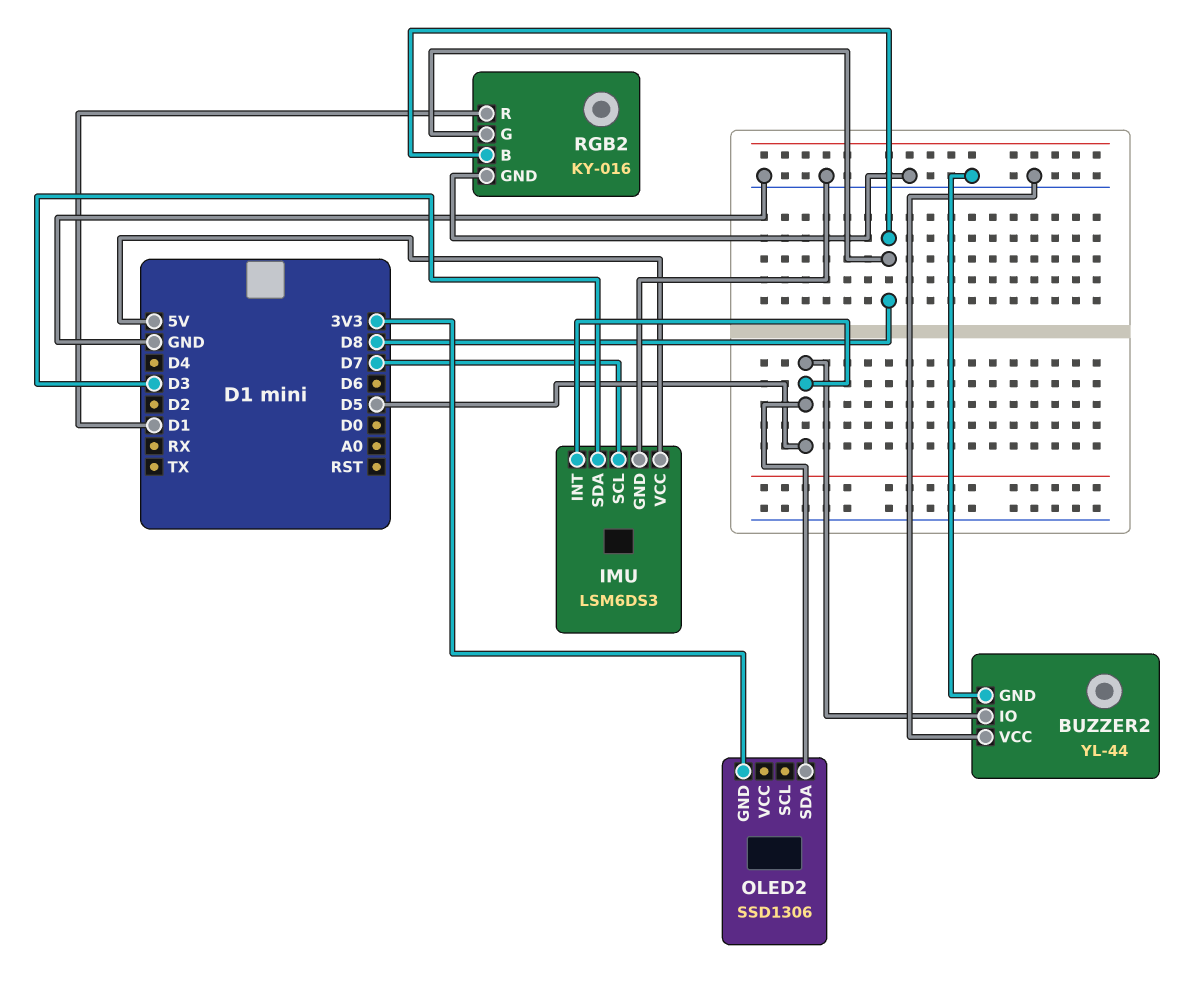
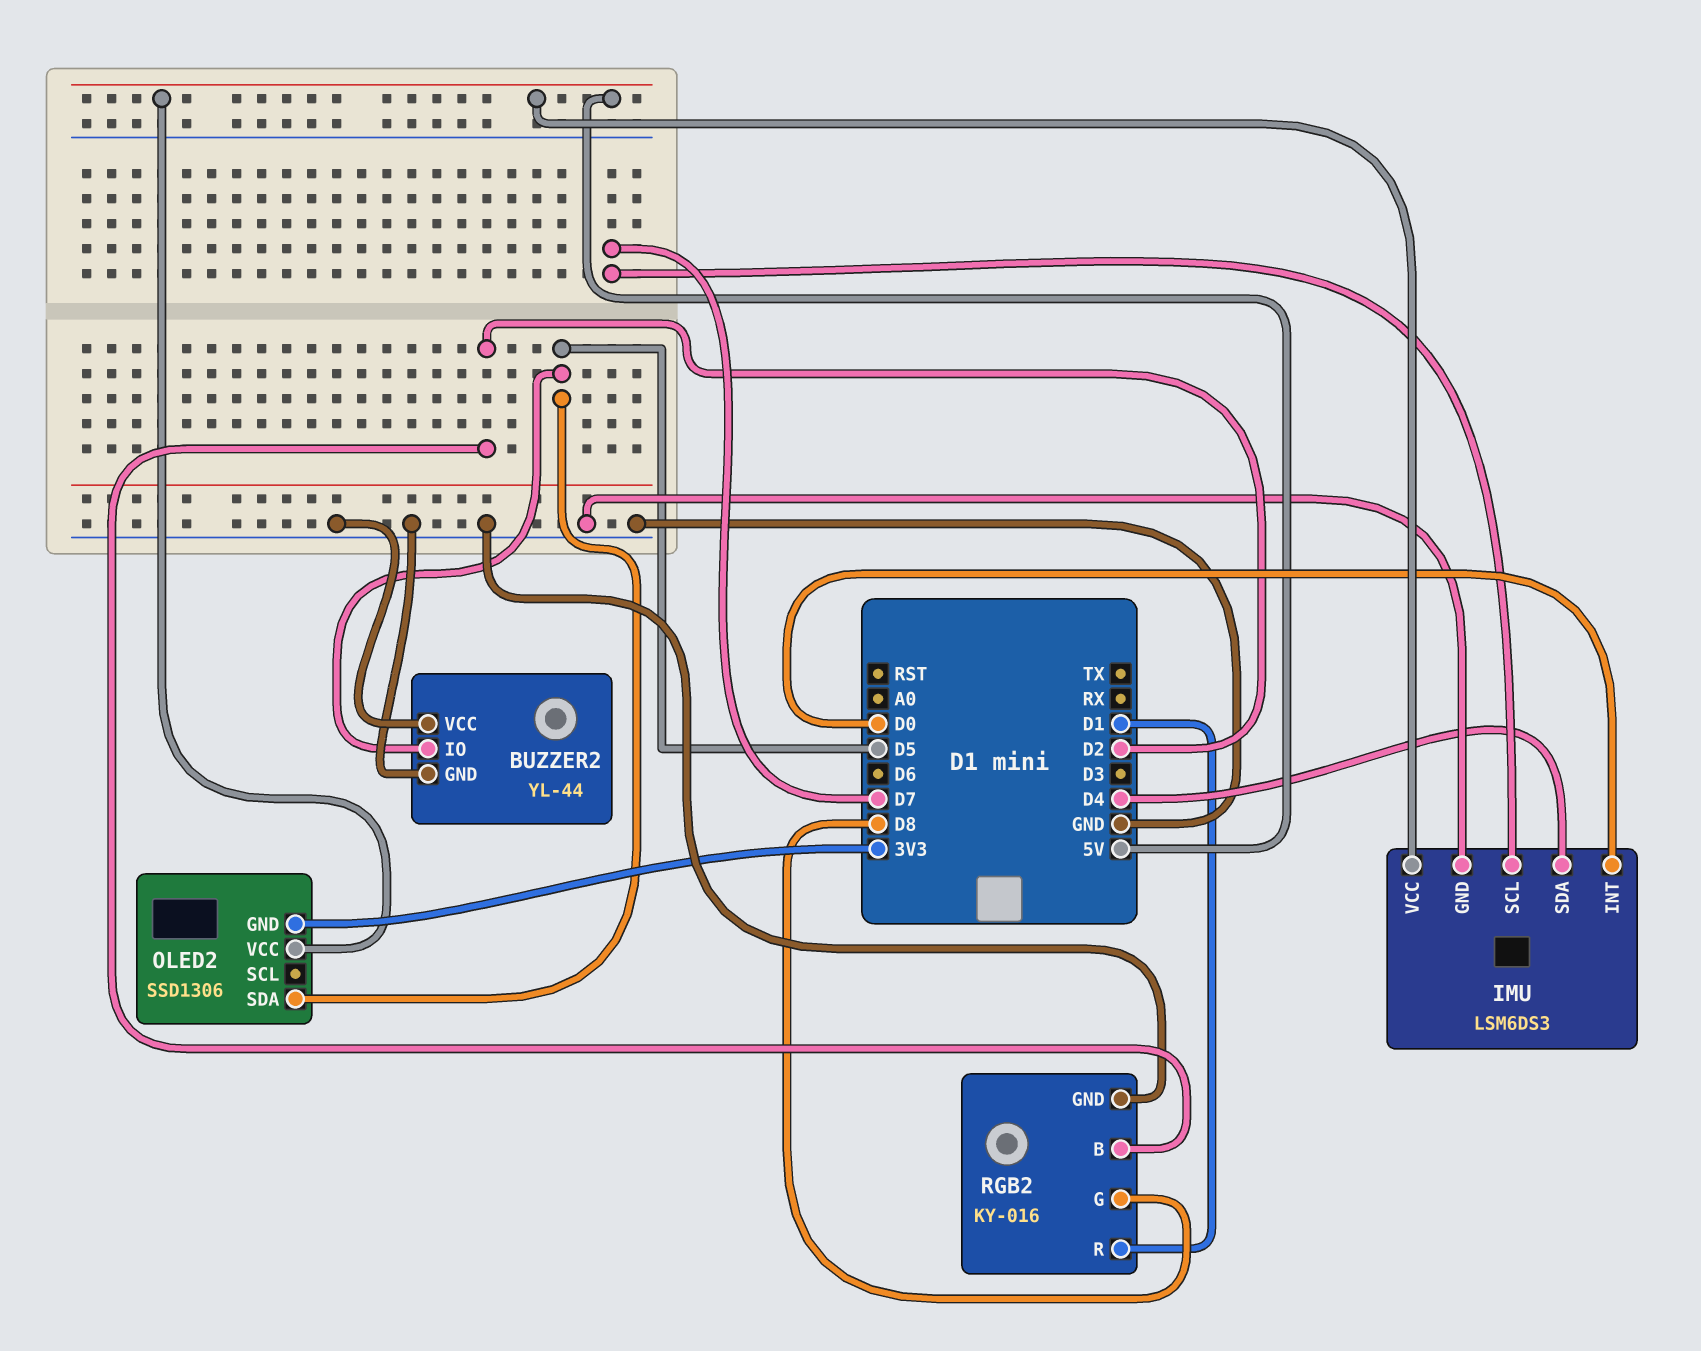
IMU pin INT: D5 -> D0
IMU pin SDA: D3 -> D4
OLED2 pin VCC: none -> 5V
RGB2 pin B: D8 -> D2

